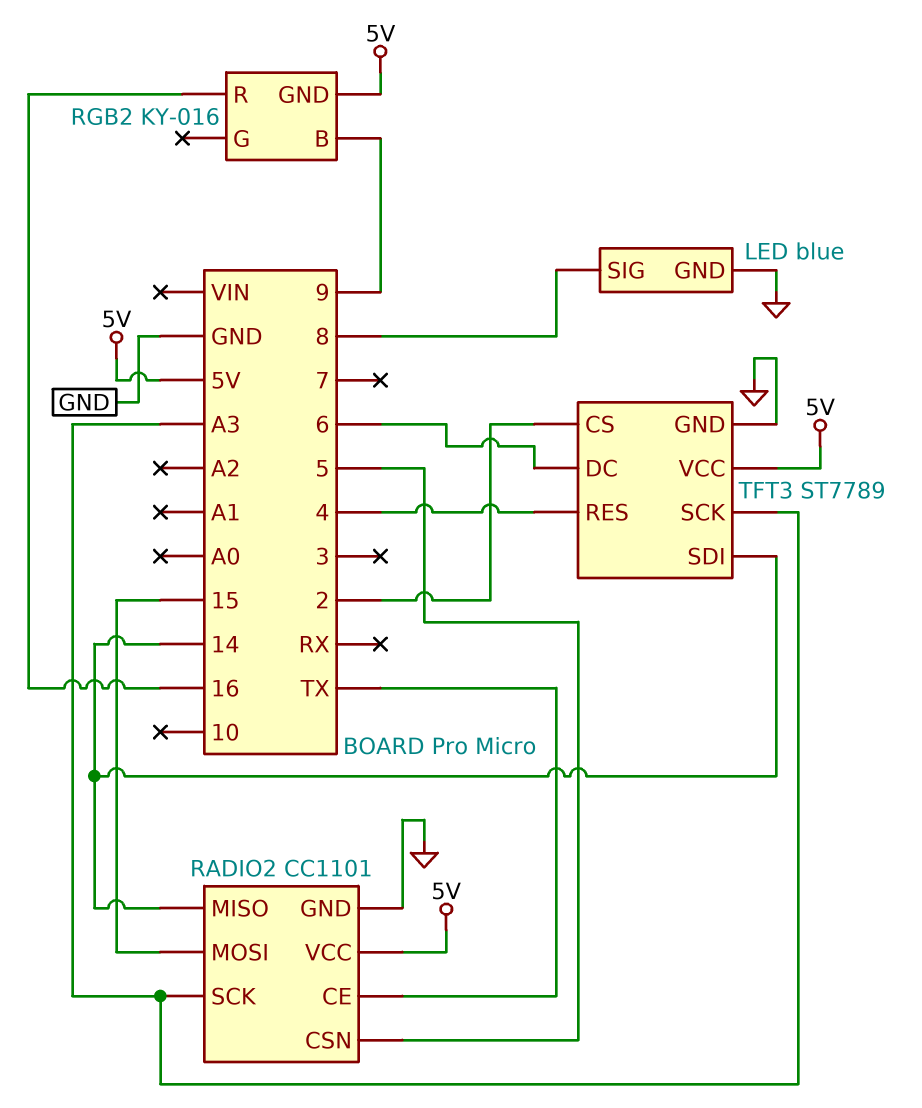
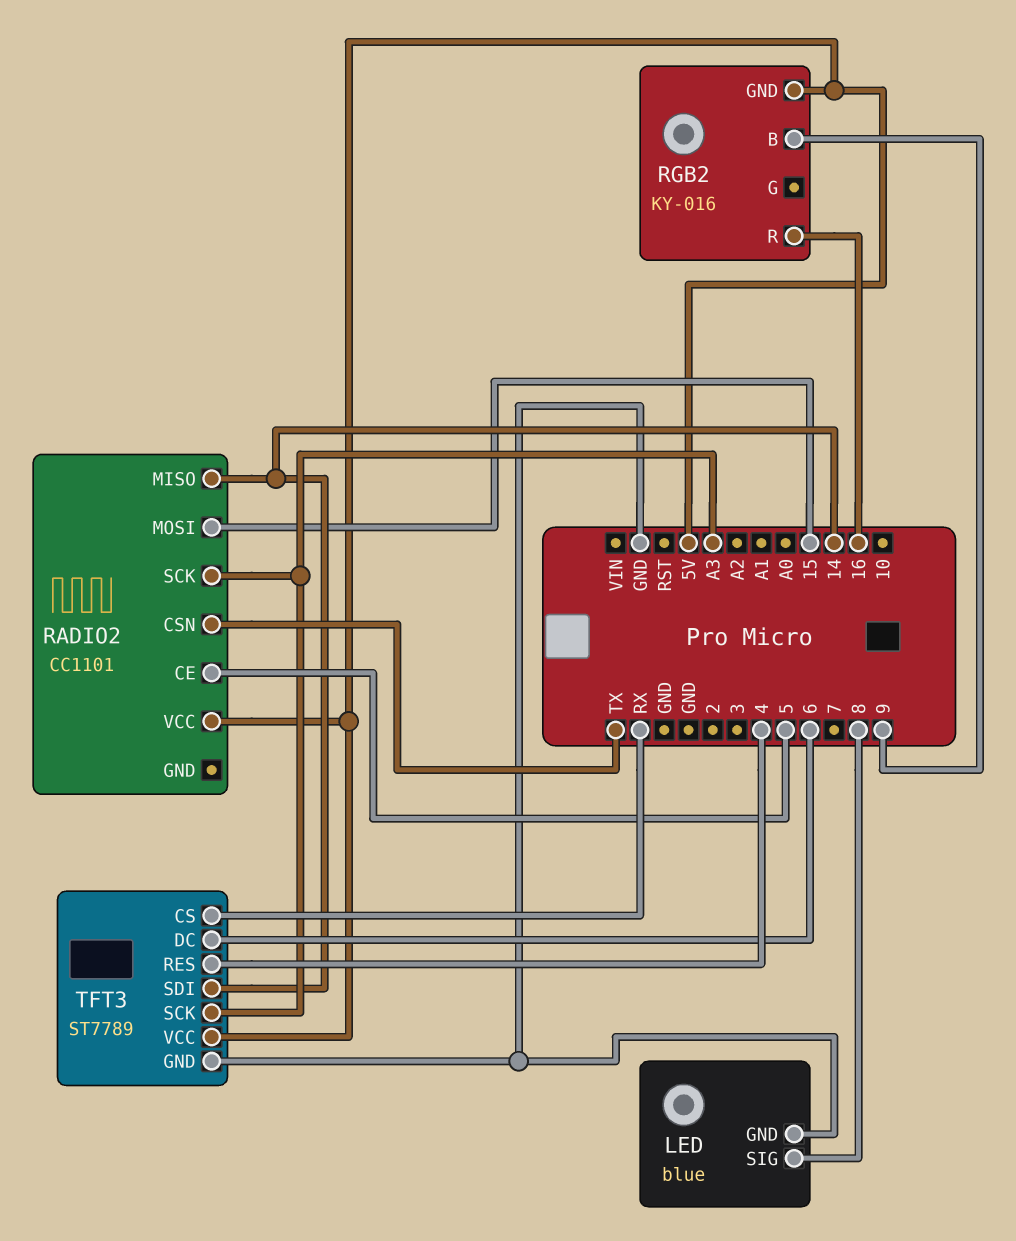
RADIO2 pin CE: TX -> 5
RADIO2 pin CSN: 5 -> TX
RADIO2 pin GND: GND -> none
TFT3 pin CS: 2 -> RX

